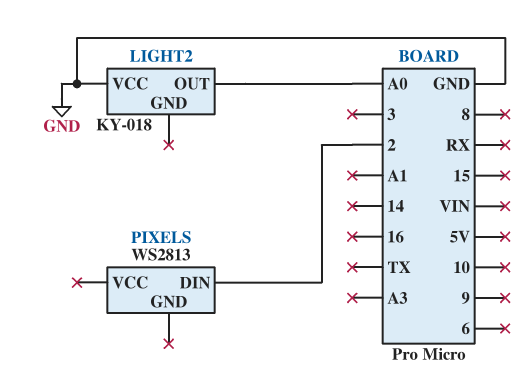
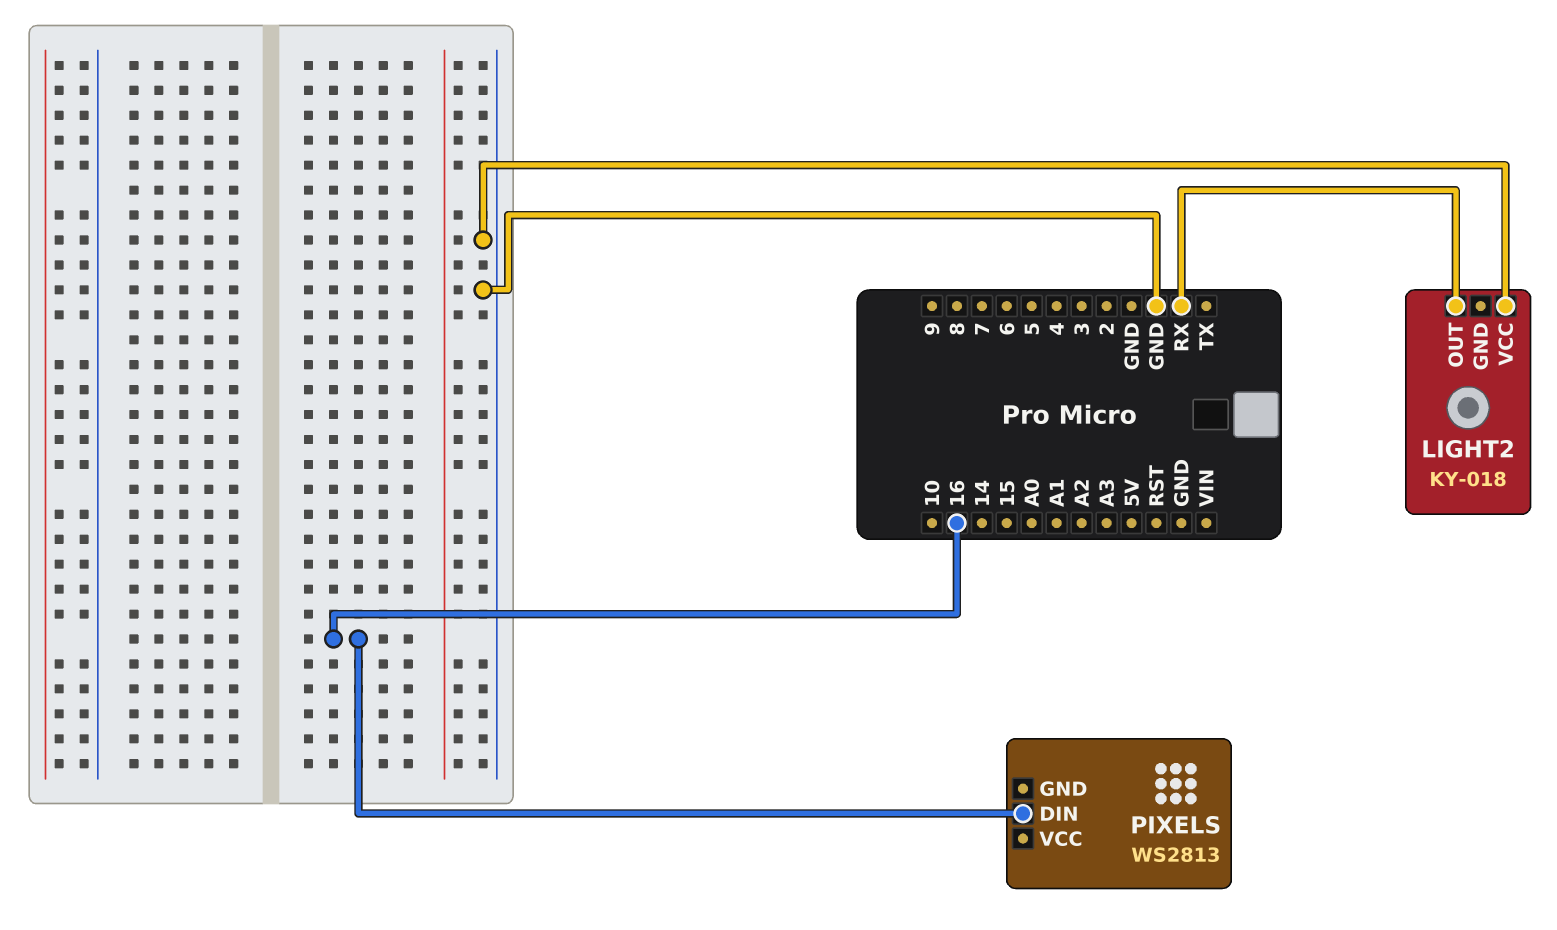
LIGHT2 pin OUT: A0 -> RX
PIXELS pin DIN: 2 -> 16

